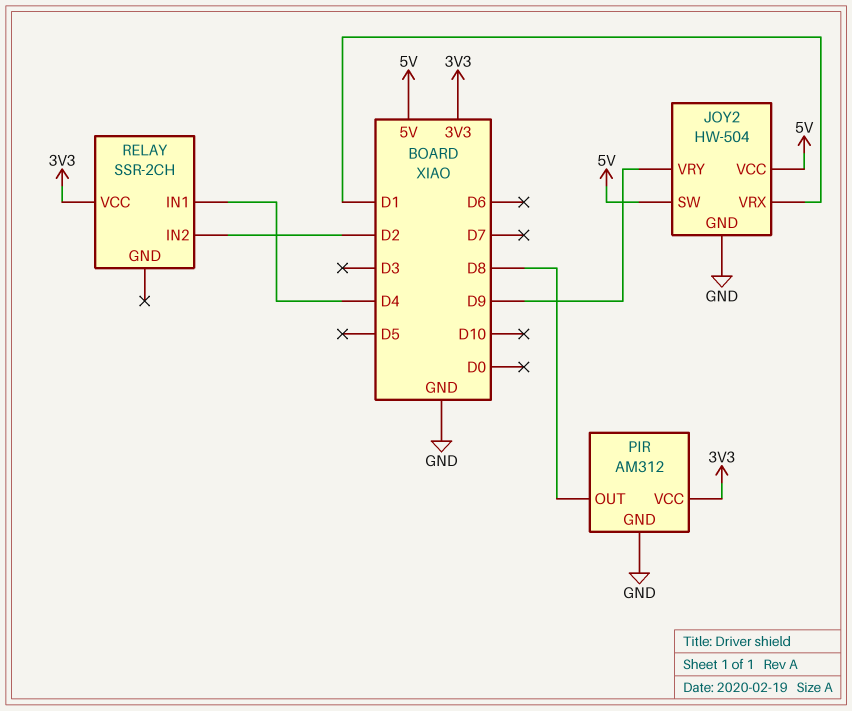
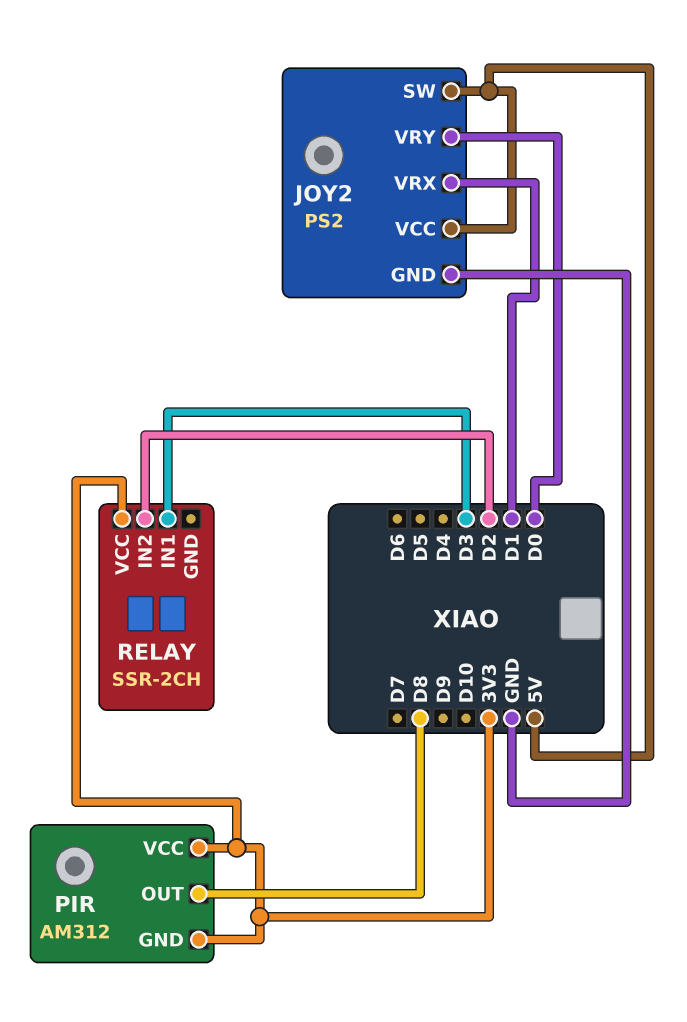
JOY2: HW-504 -> PS2
JOY2 pin VRY: D9 -> D0
PIR pin GND: GND -> 3V3
RELAY pin IN1: D4 -> D3

